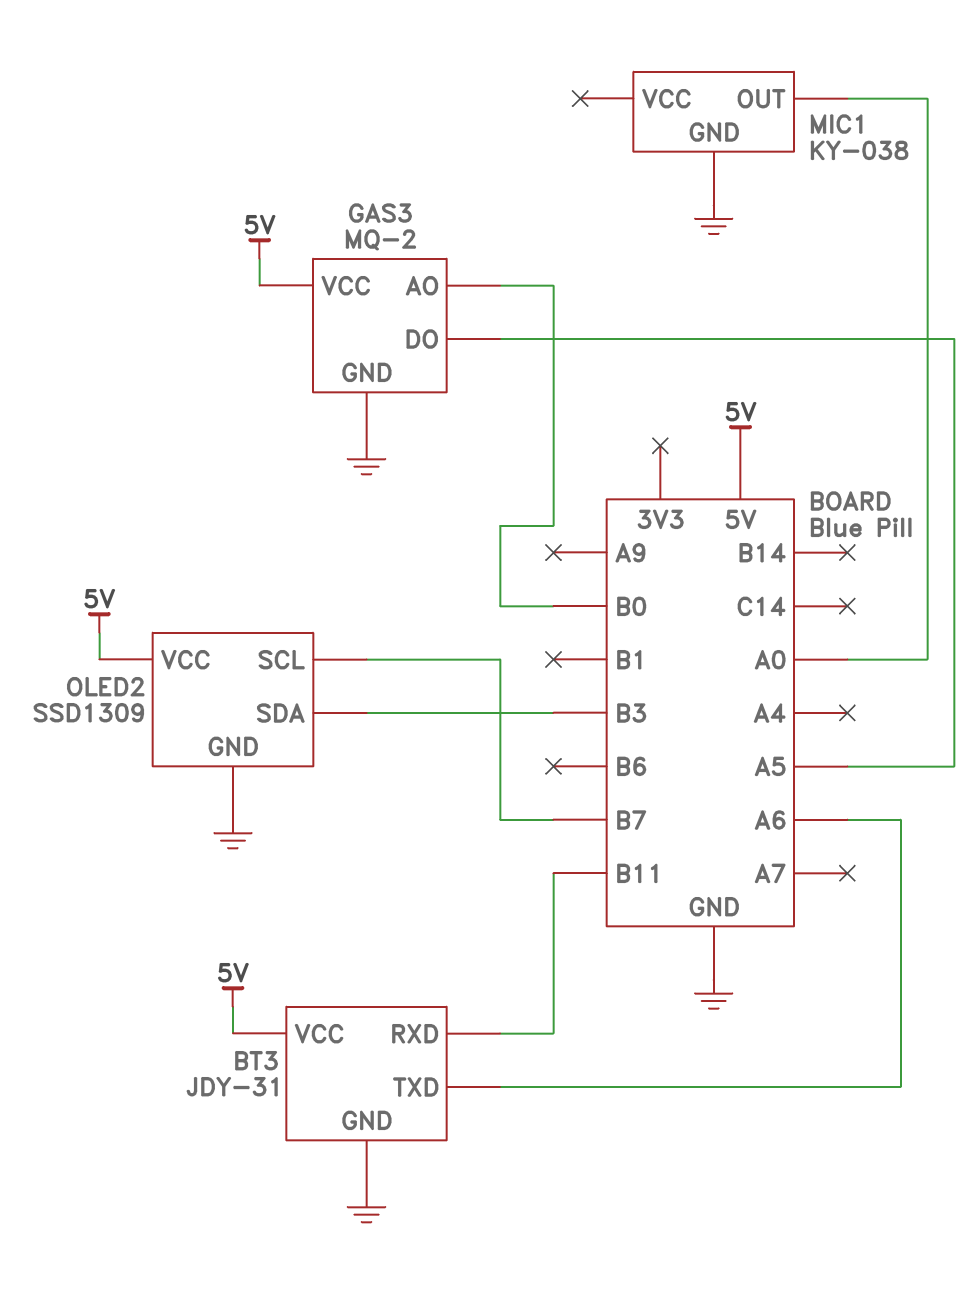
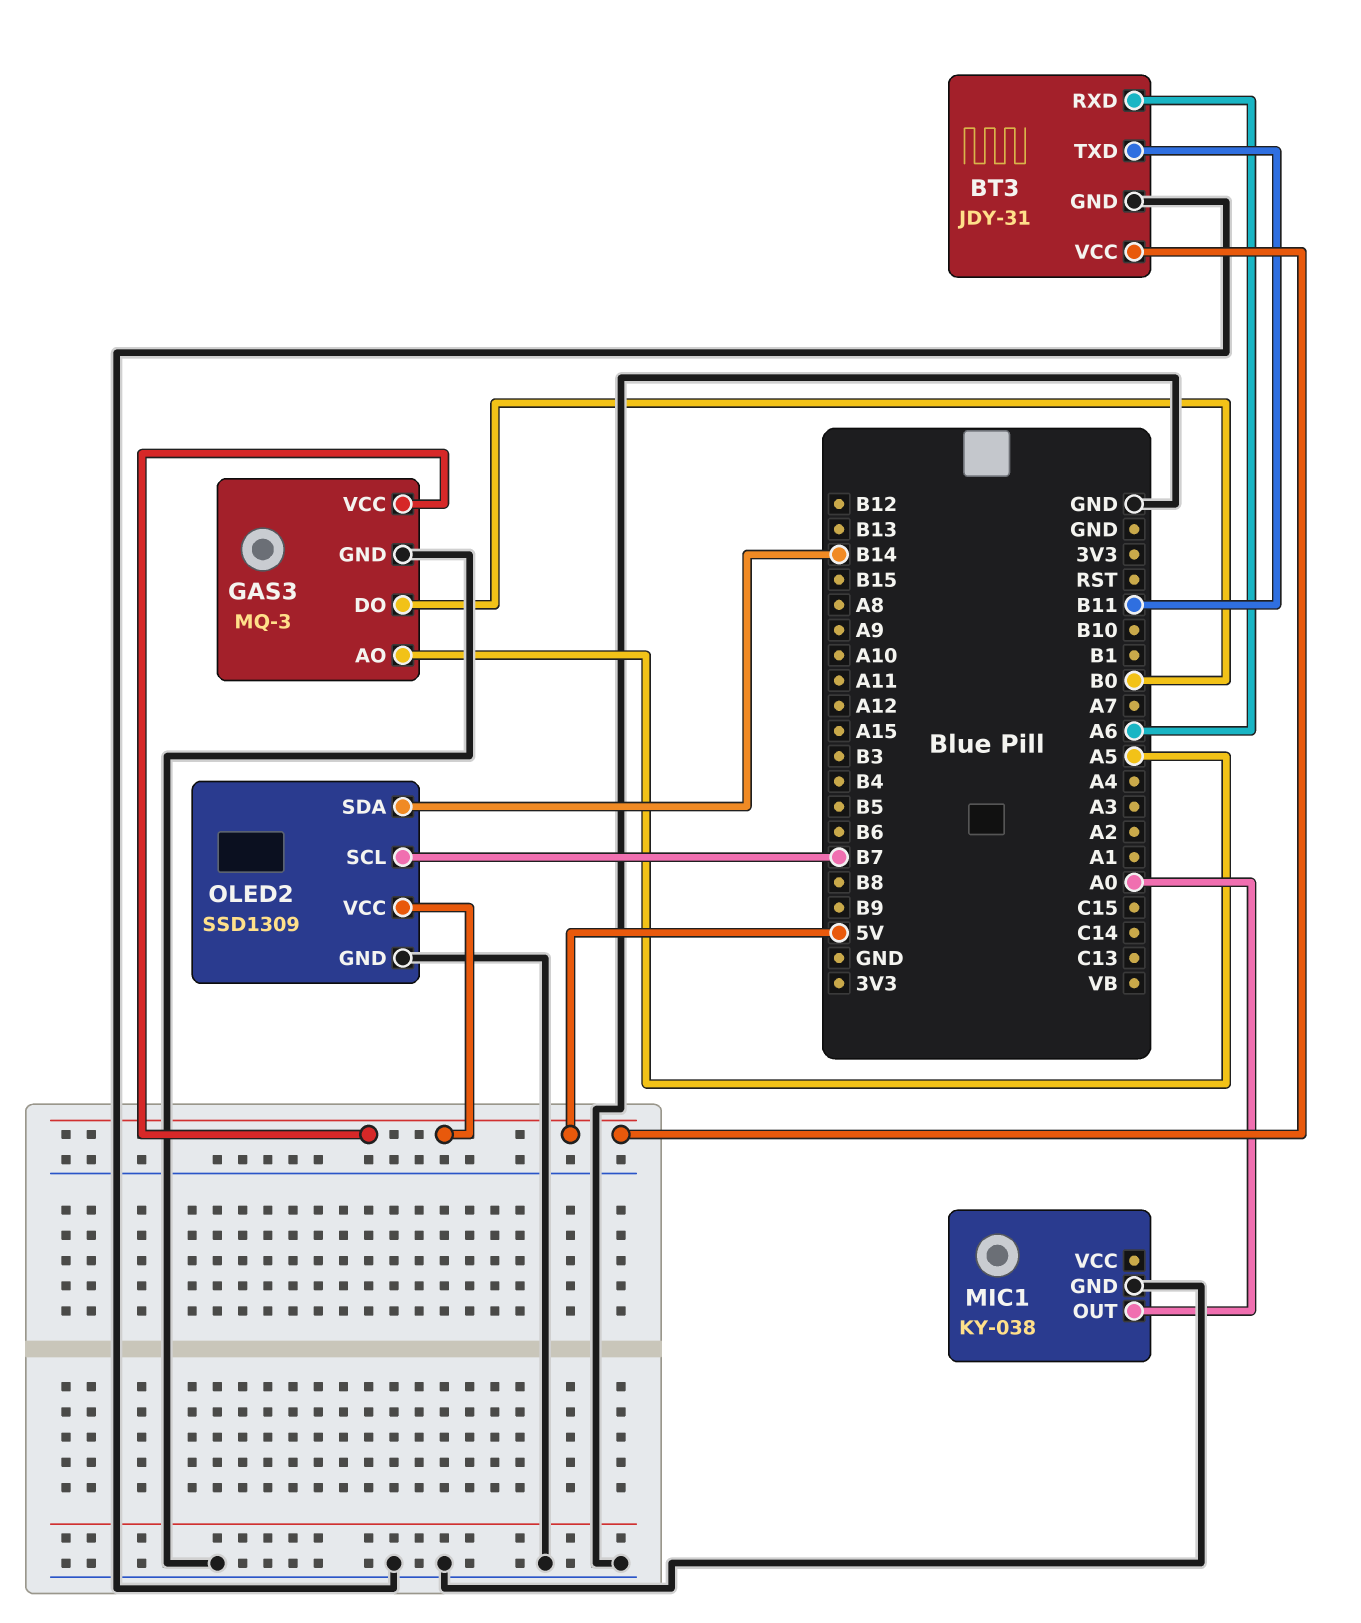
BT3 pin RXD: B11 -> A6
BT3 pin TXD: A6 -> B11
GAS3: MQ-2 -> MQ-3
GAS3 pin AO: B0 -> A5
GAS3 pin DO: A5 -> B0
OLED2 pin SDA: B3 -> B14

